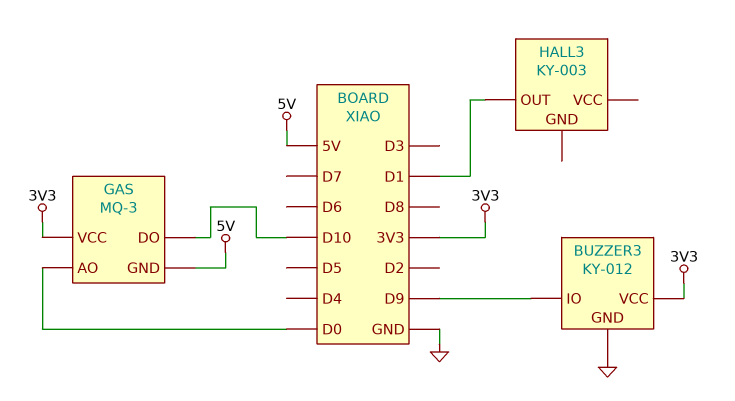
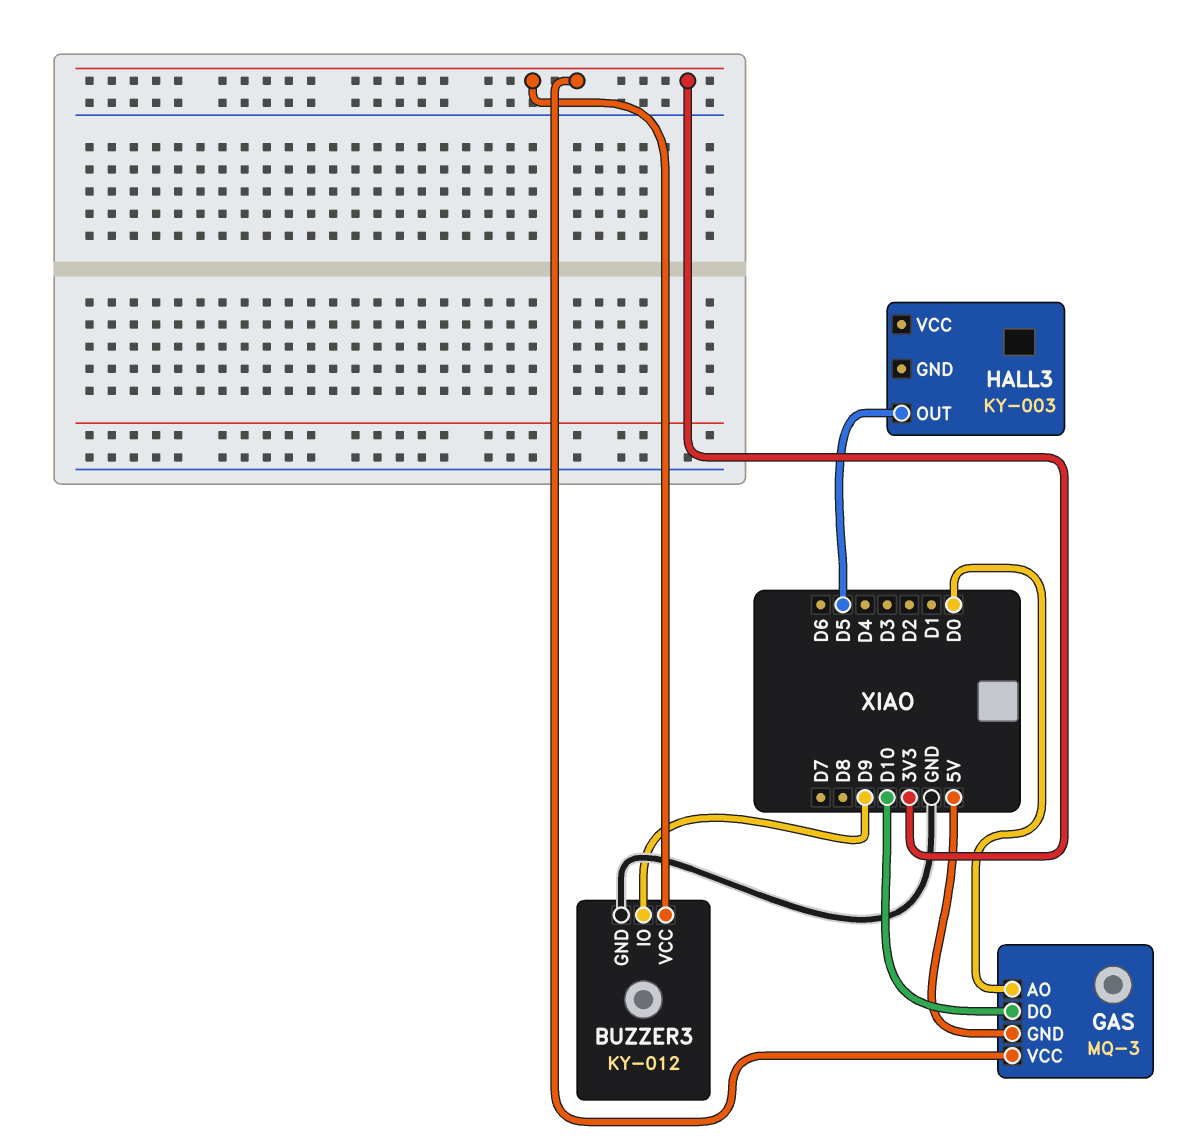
HALL3 pin OUT: D1 -> D5

